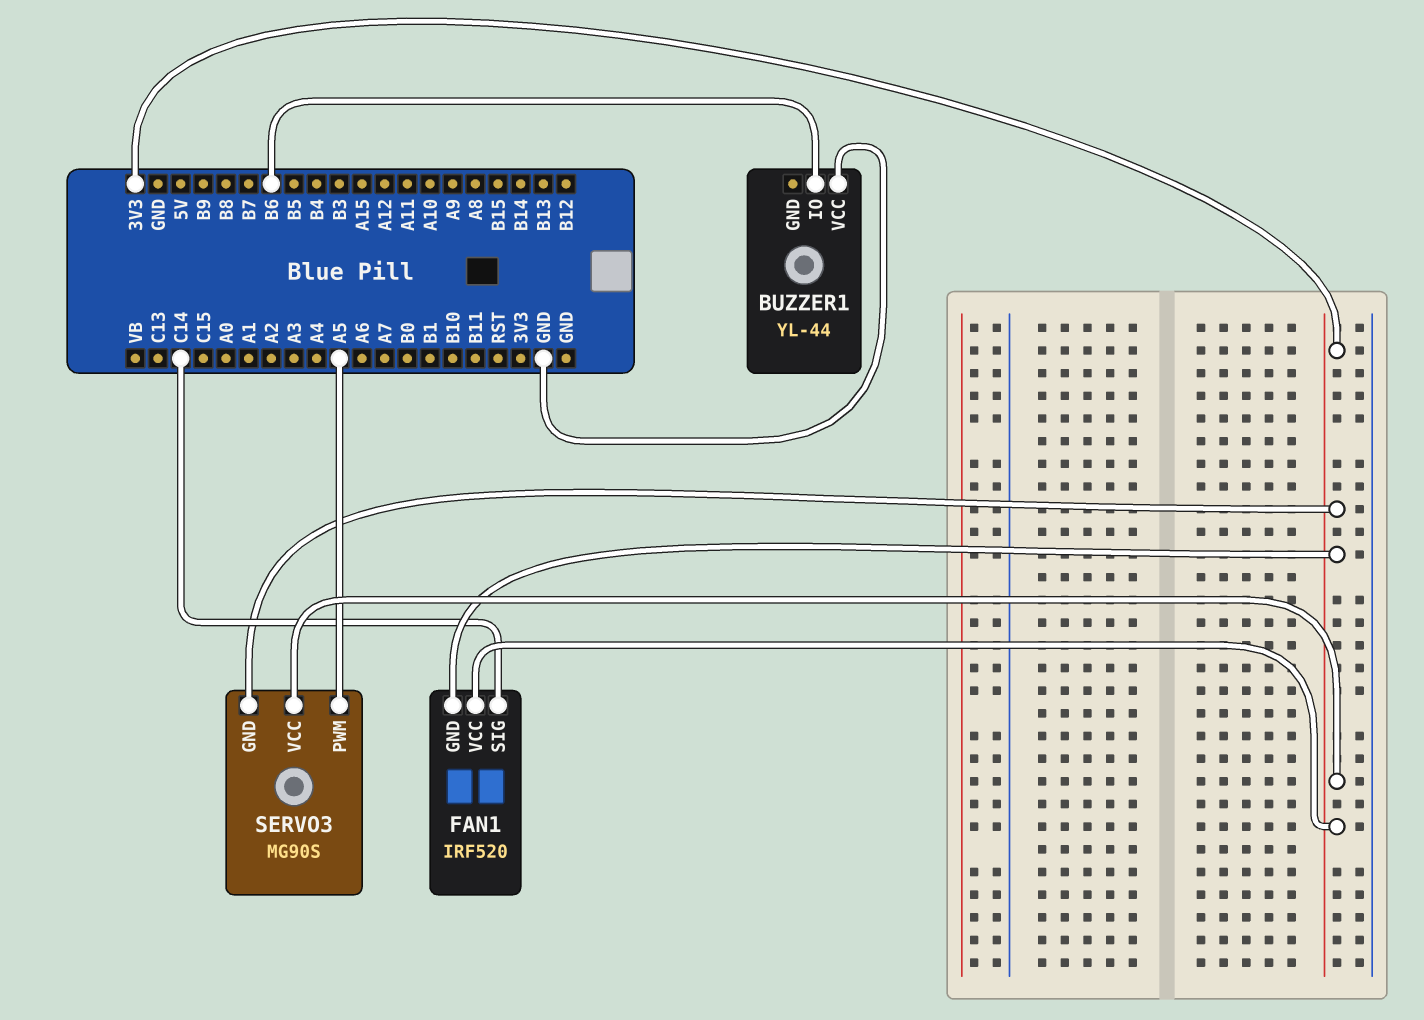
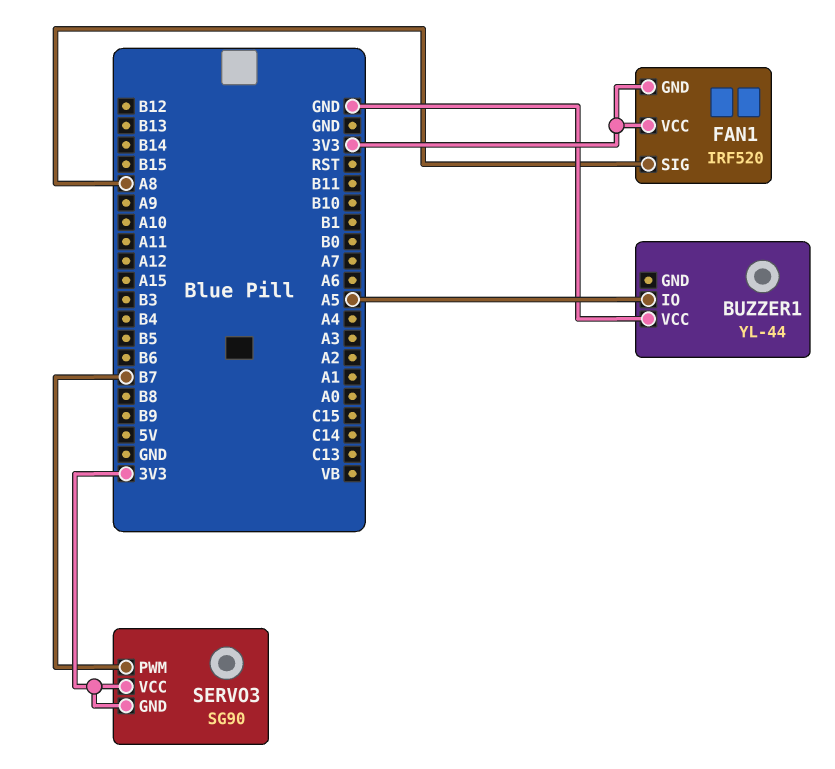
BUZZER1 pin IO: B6 -> A5
FAN1 pin SIG: C14 -> A8
SERVO3: MG90S -> SG90
SERVO3 pin PWM: A5 -> B7

